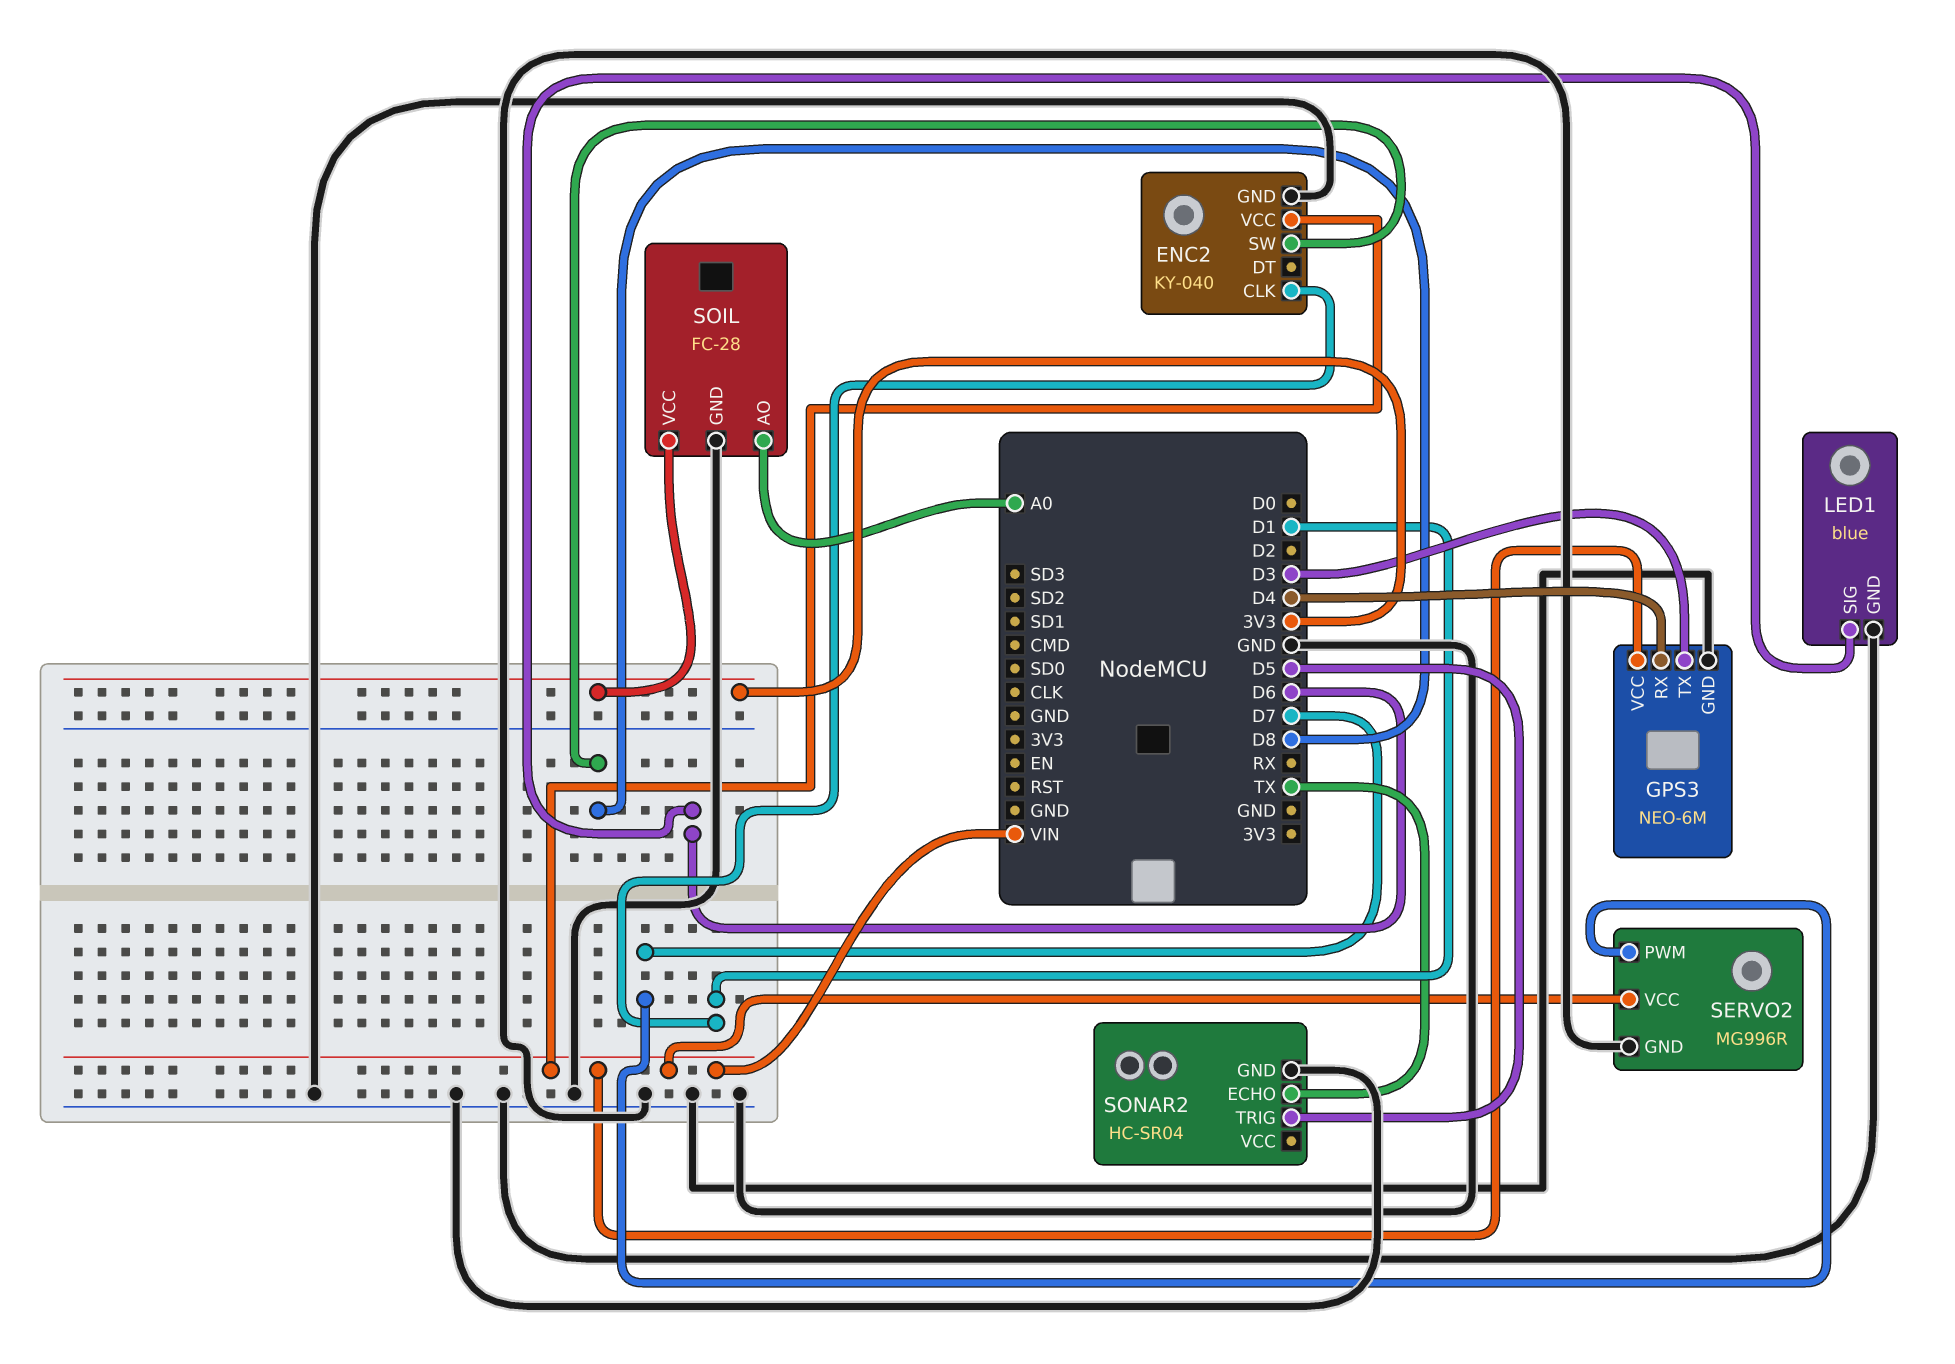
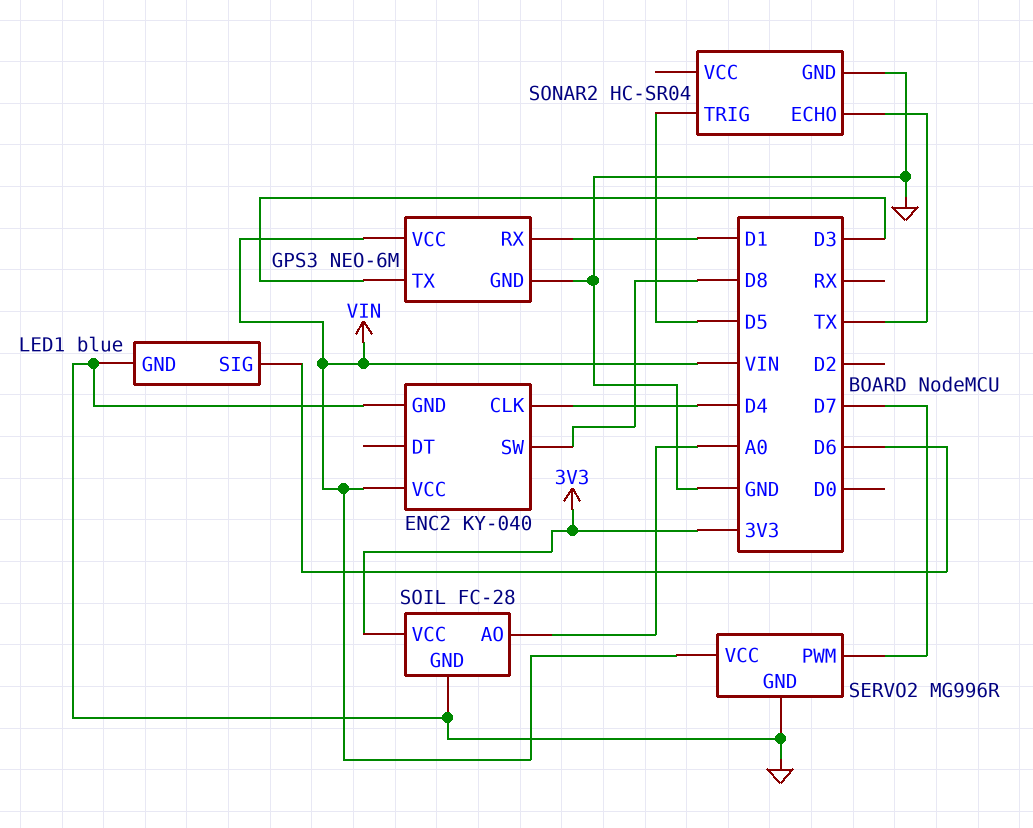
ENC2 pin CLK: D1 -> D4
GPS3 pin RX: D4 -> D1

